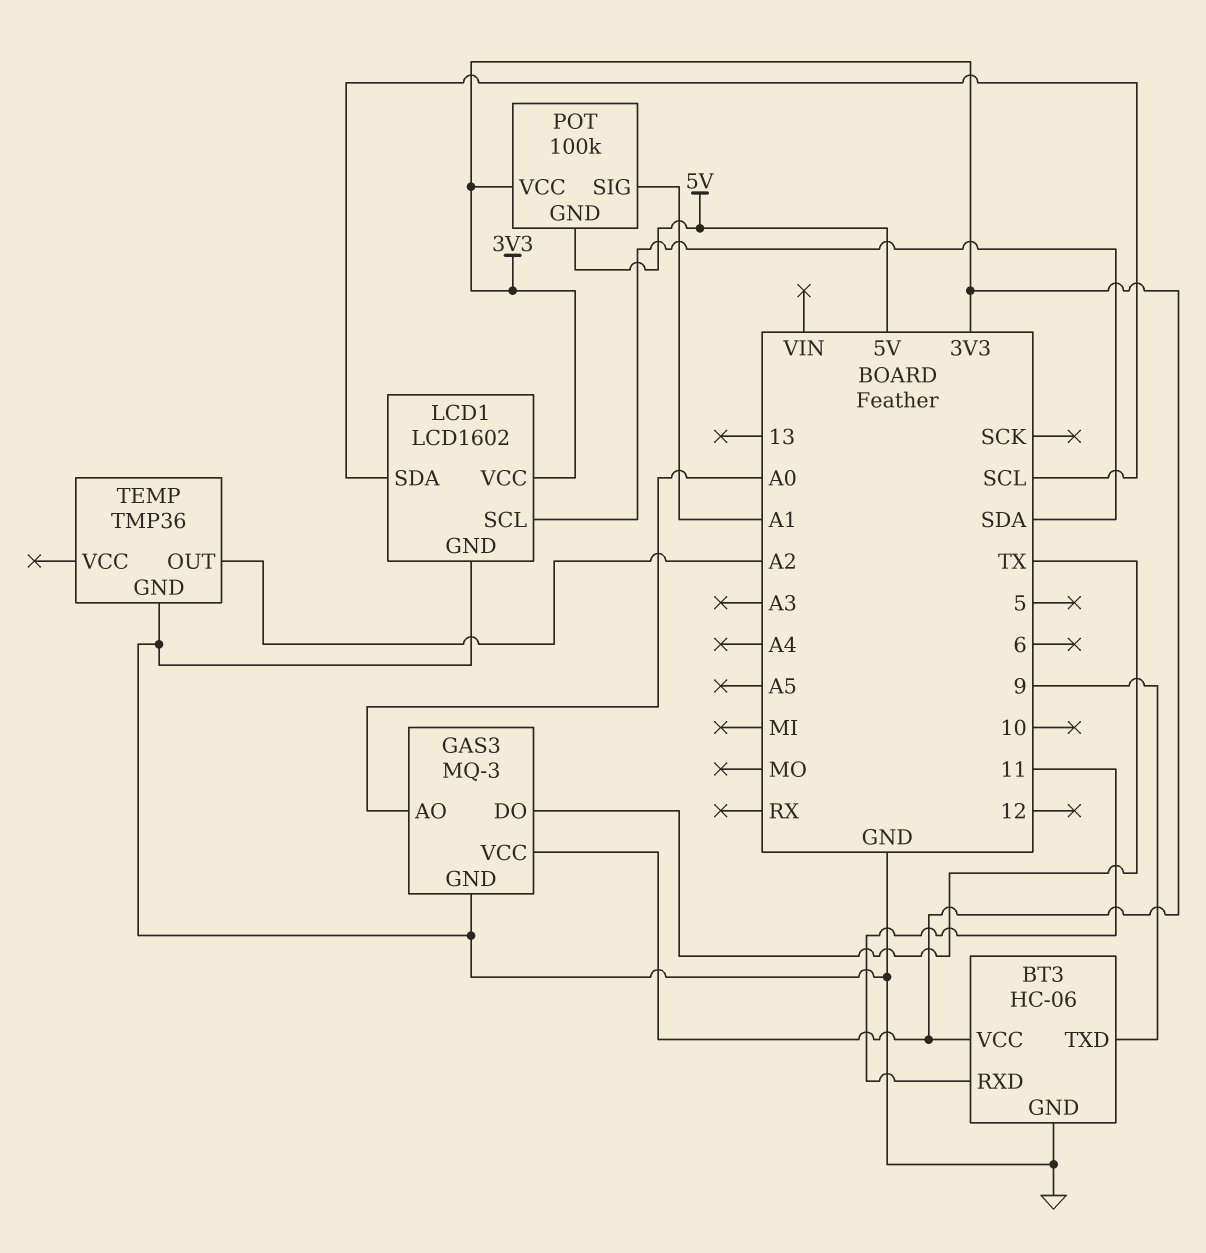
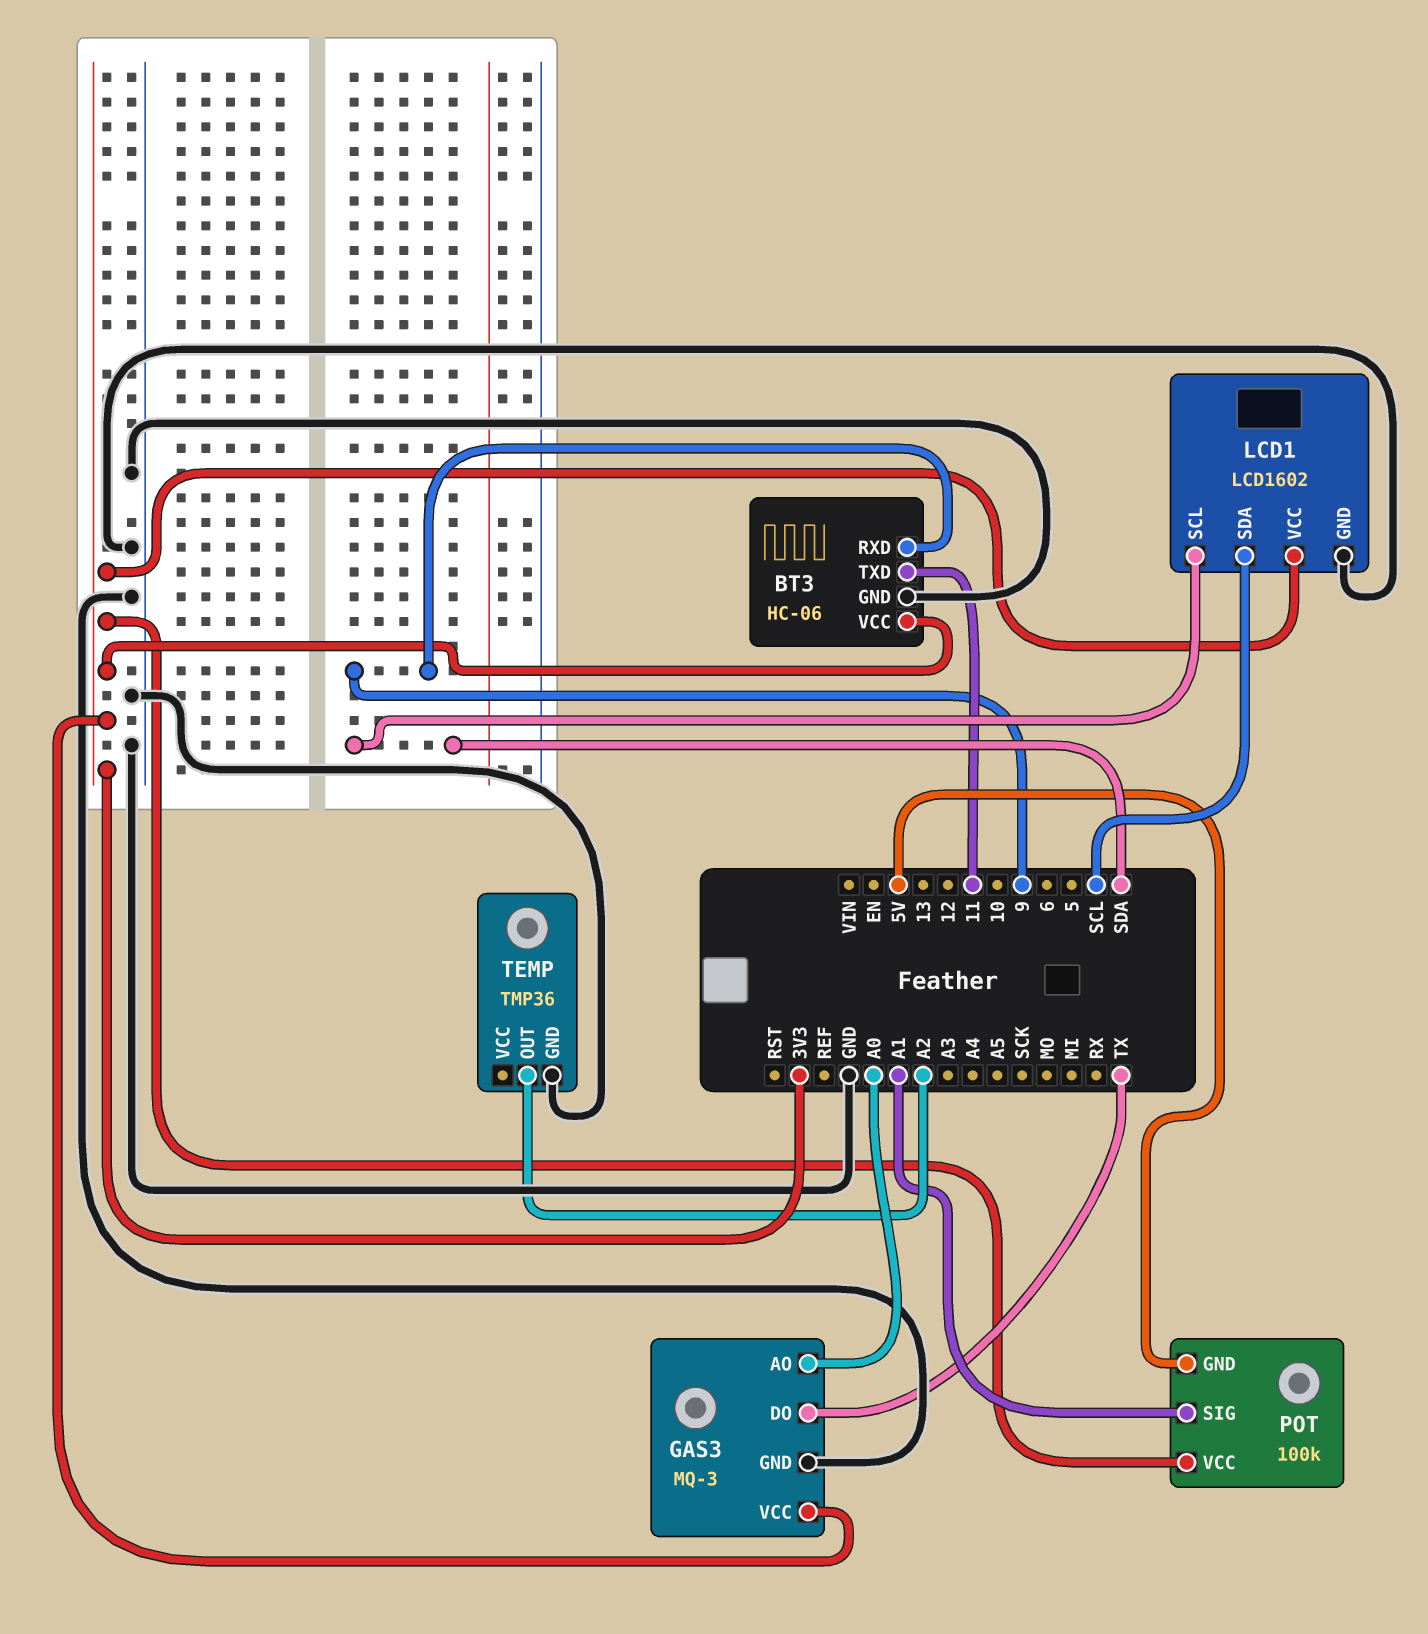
BT3 pin RXD: 11 -> 9
BT3 pin TXD: 9 -> 11

